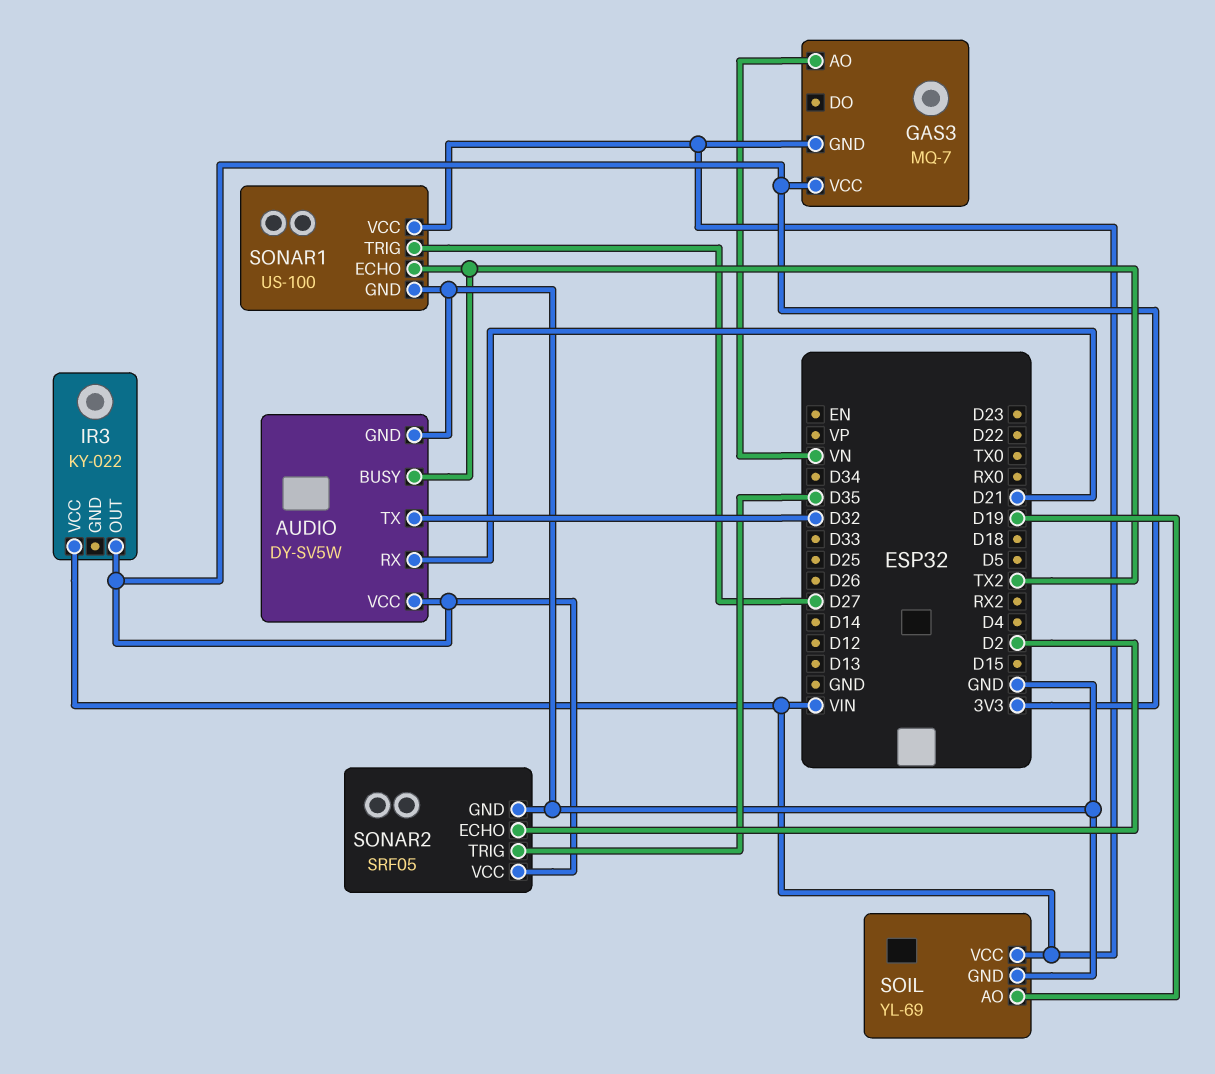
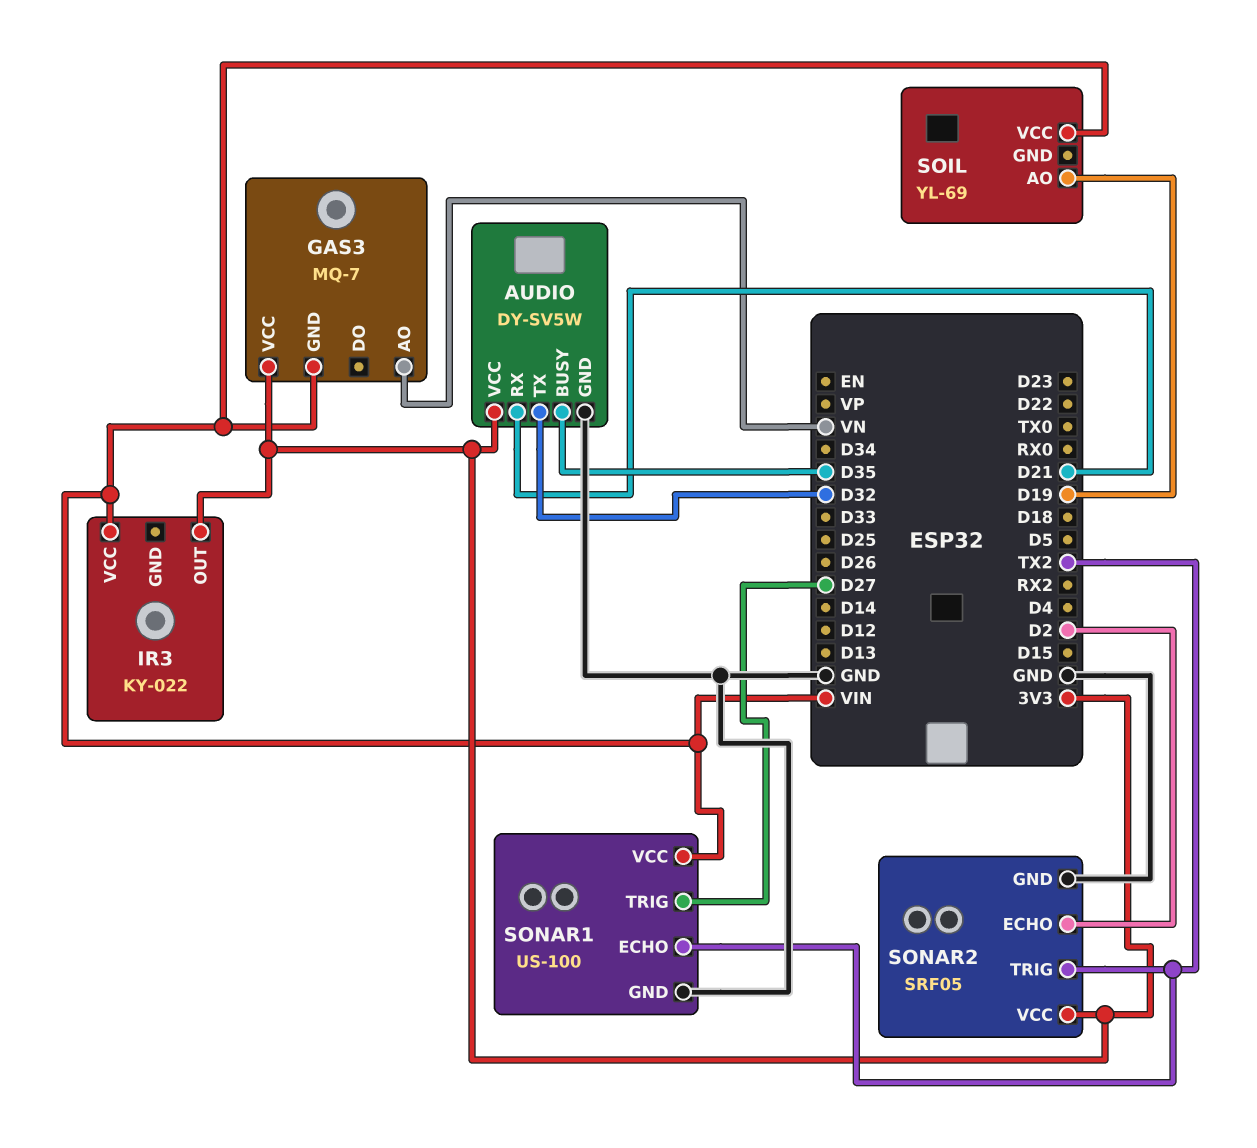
AUDIO pin BUSY: TX2 -> D35
SOIL pin GND: GND -> none
SONAR2 pin TRIG: D35 -> TX2

